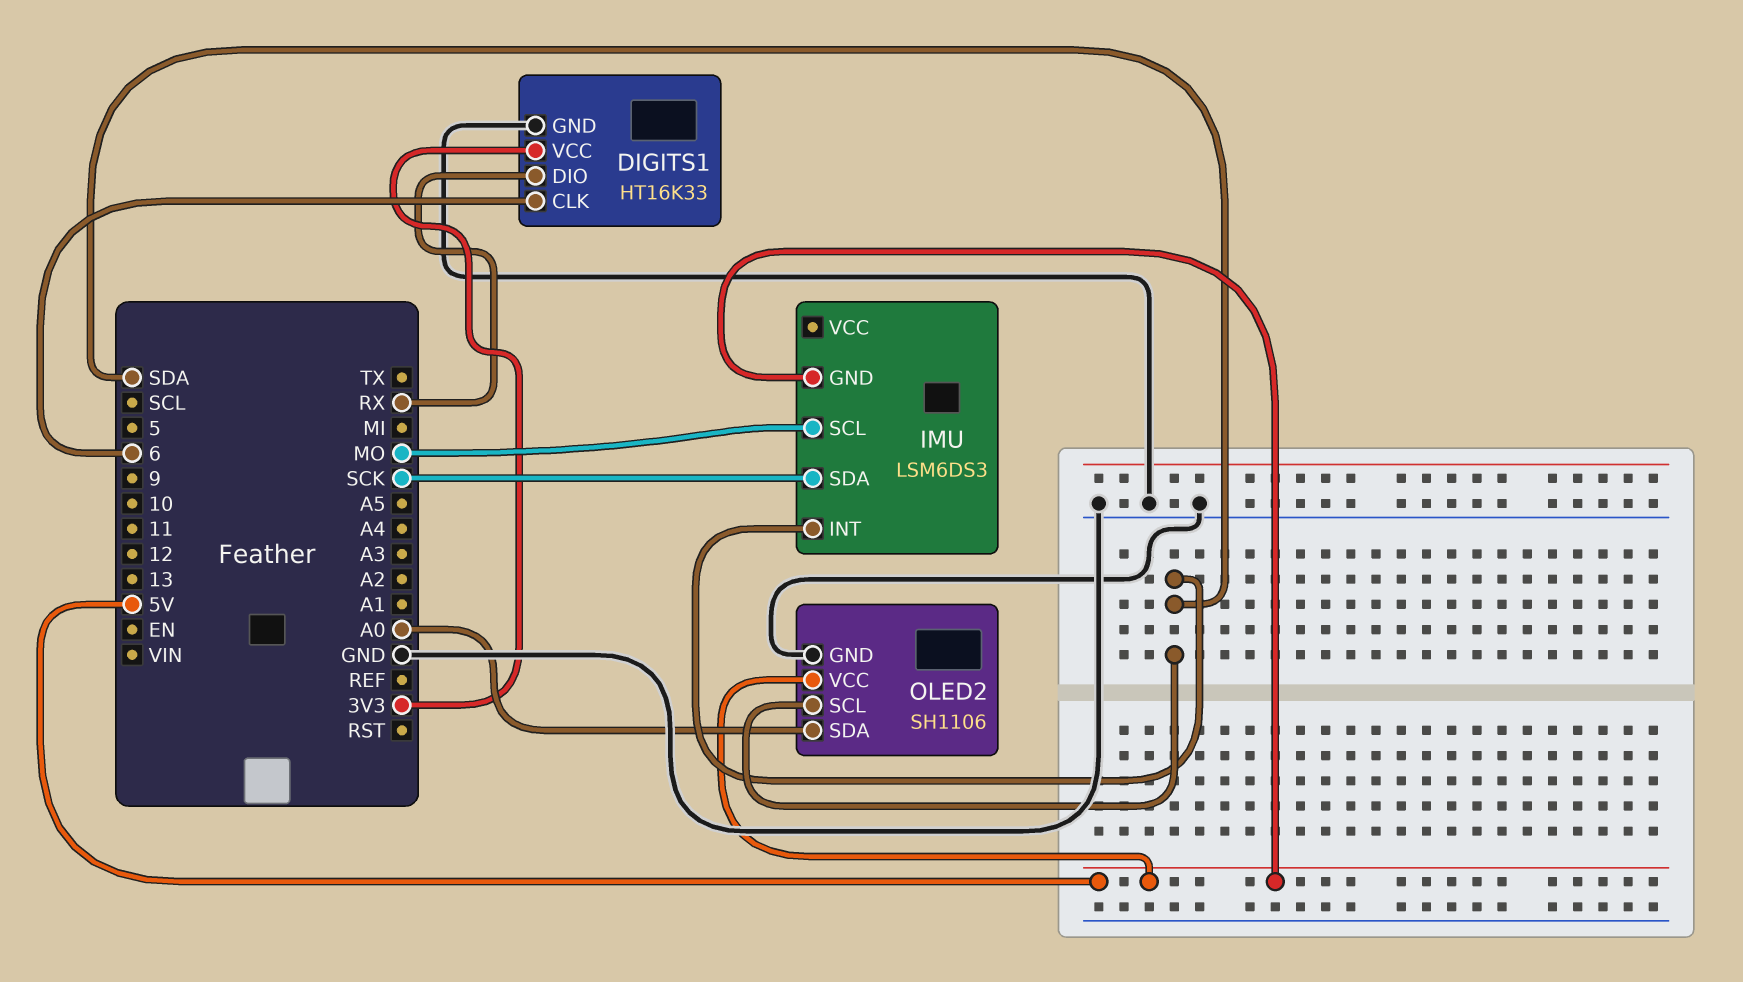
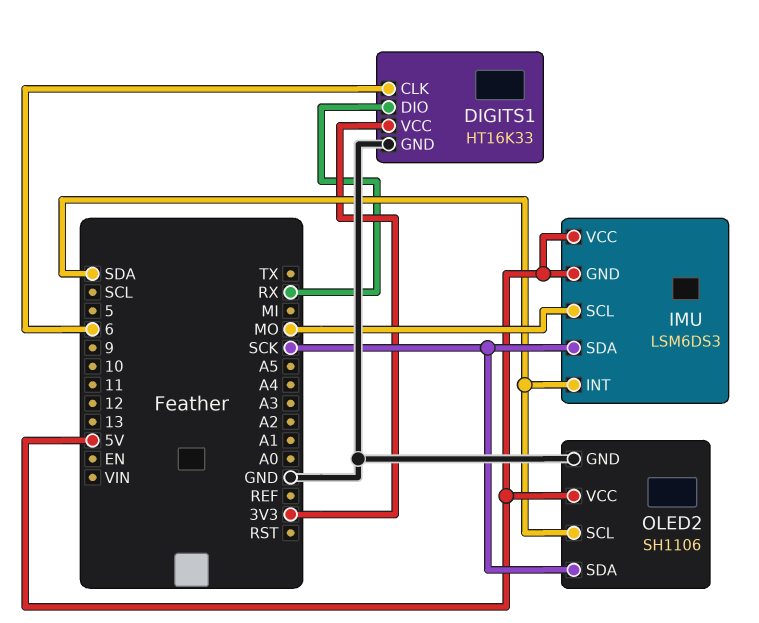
IMU pin VCC: none -> 5V
OLED2 pin SDA: A0 -> SCK

